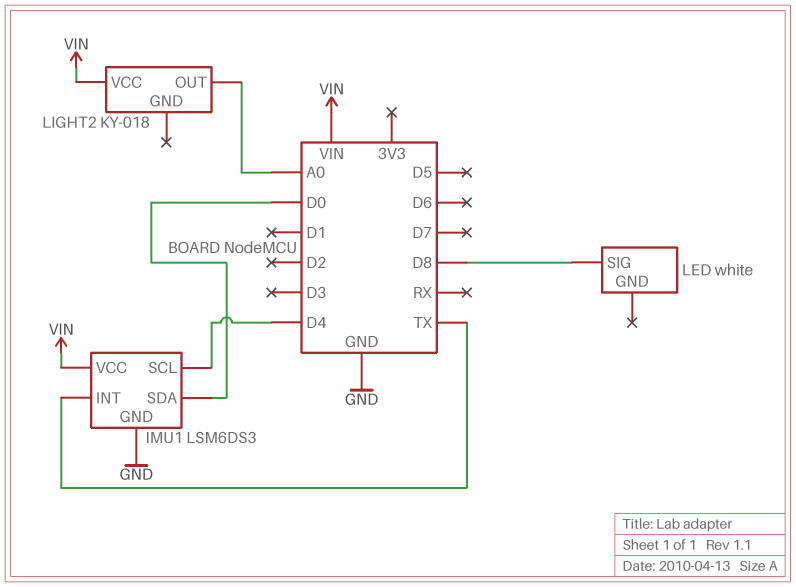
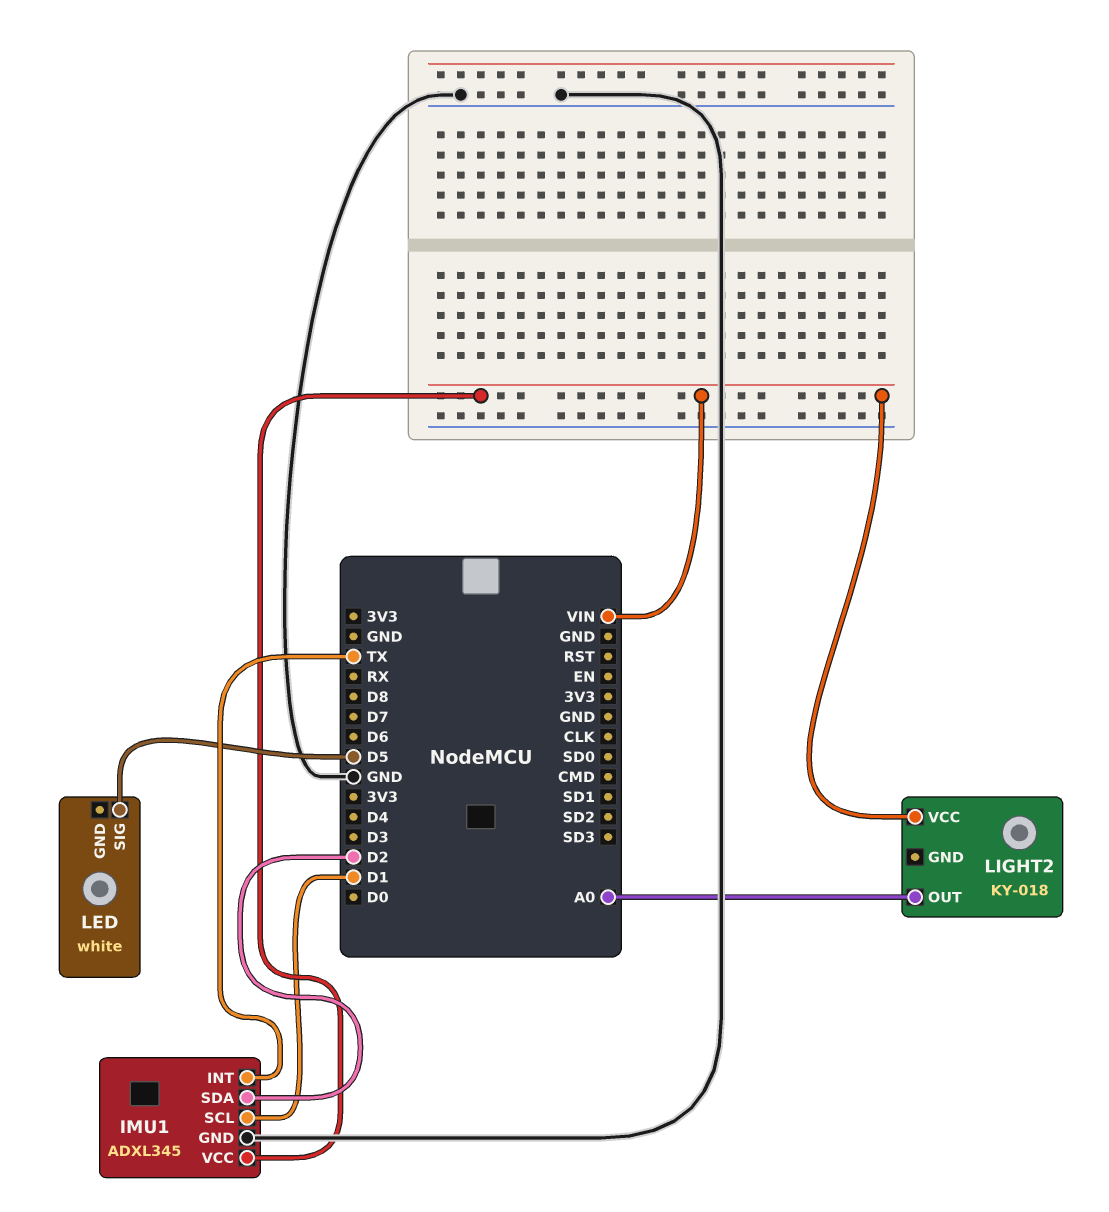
IMU1: LSM6DS3 -> ADXL345
IMU1 pin SCL: D4 -> D1
IMU1 pin SDA: D0 -> D2
LED pin SIG: D8 -> D5

